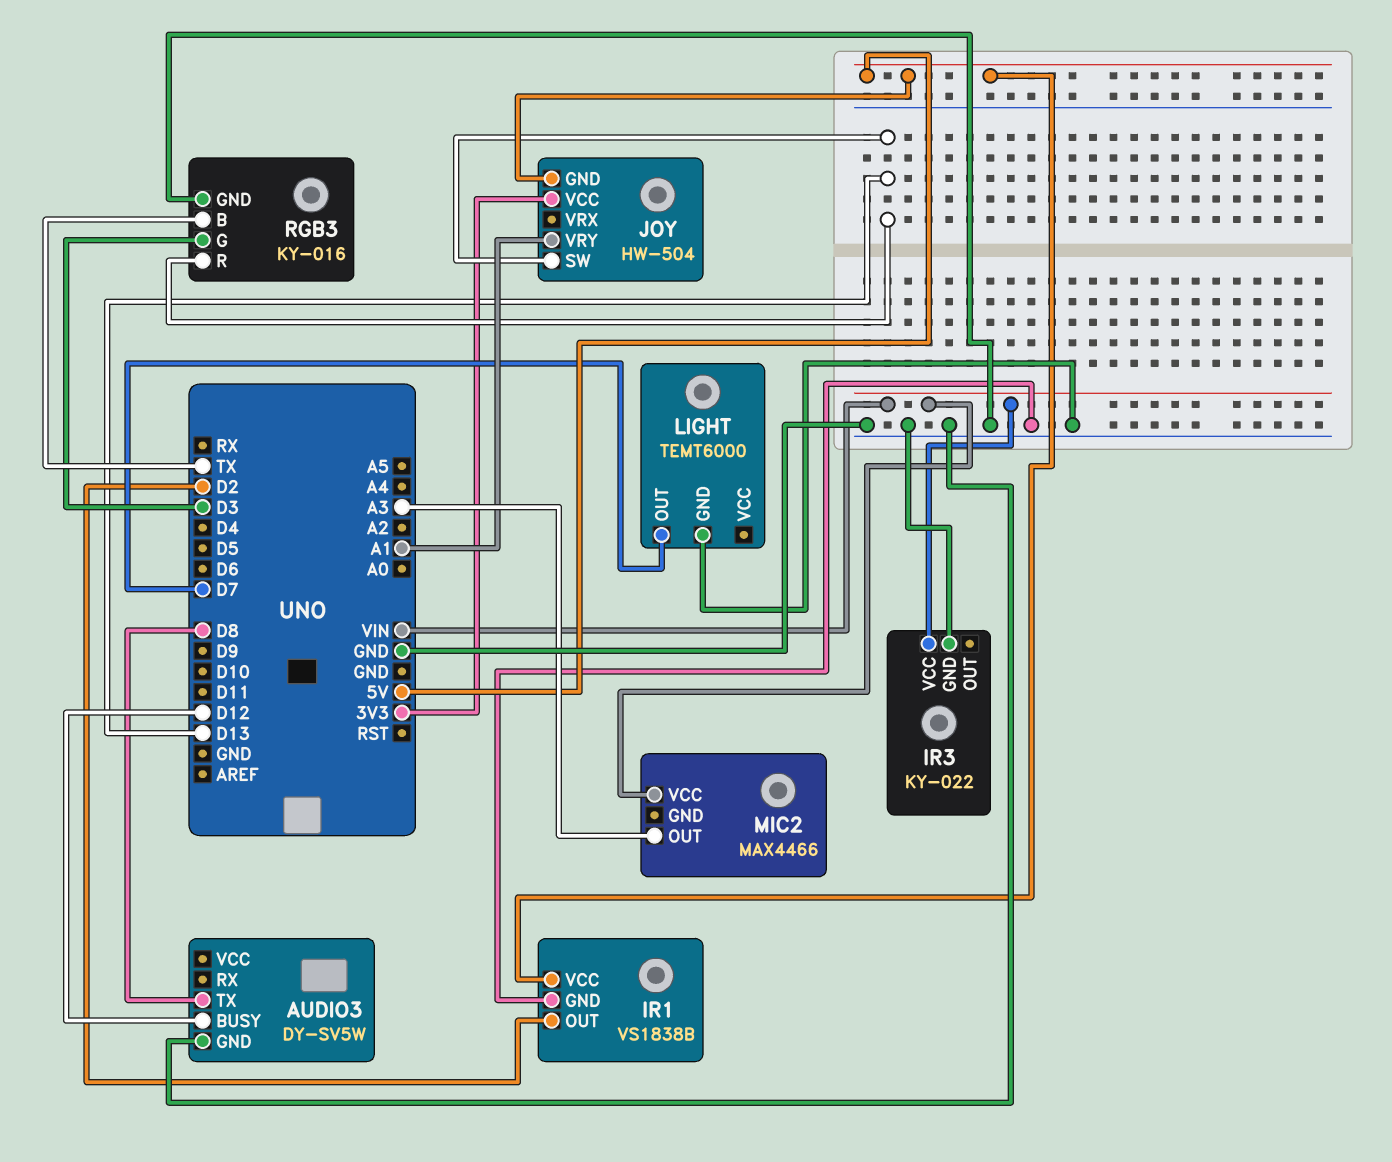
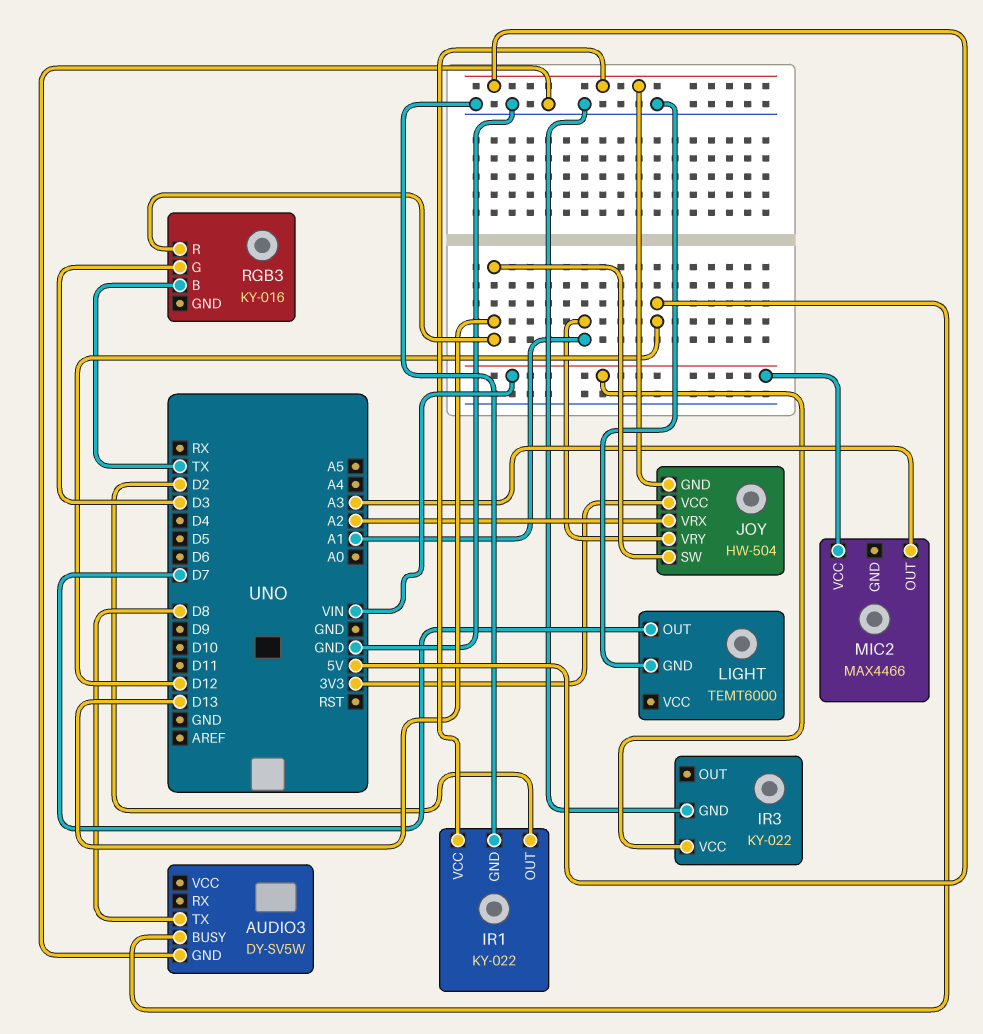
IR1: VS1838B -> KY-022
JOY pin VRX: none -> A2
RGB3 pin GND: GND -> none

